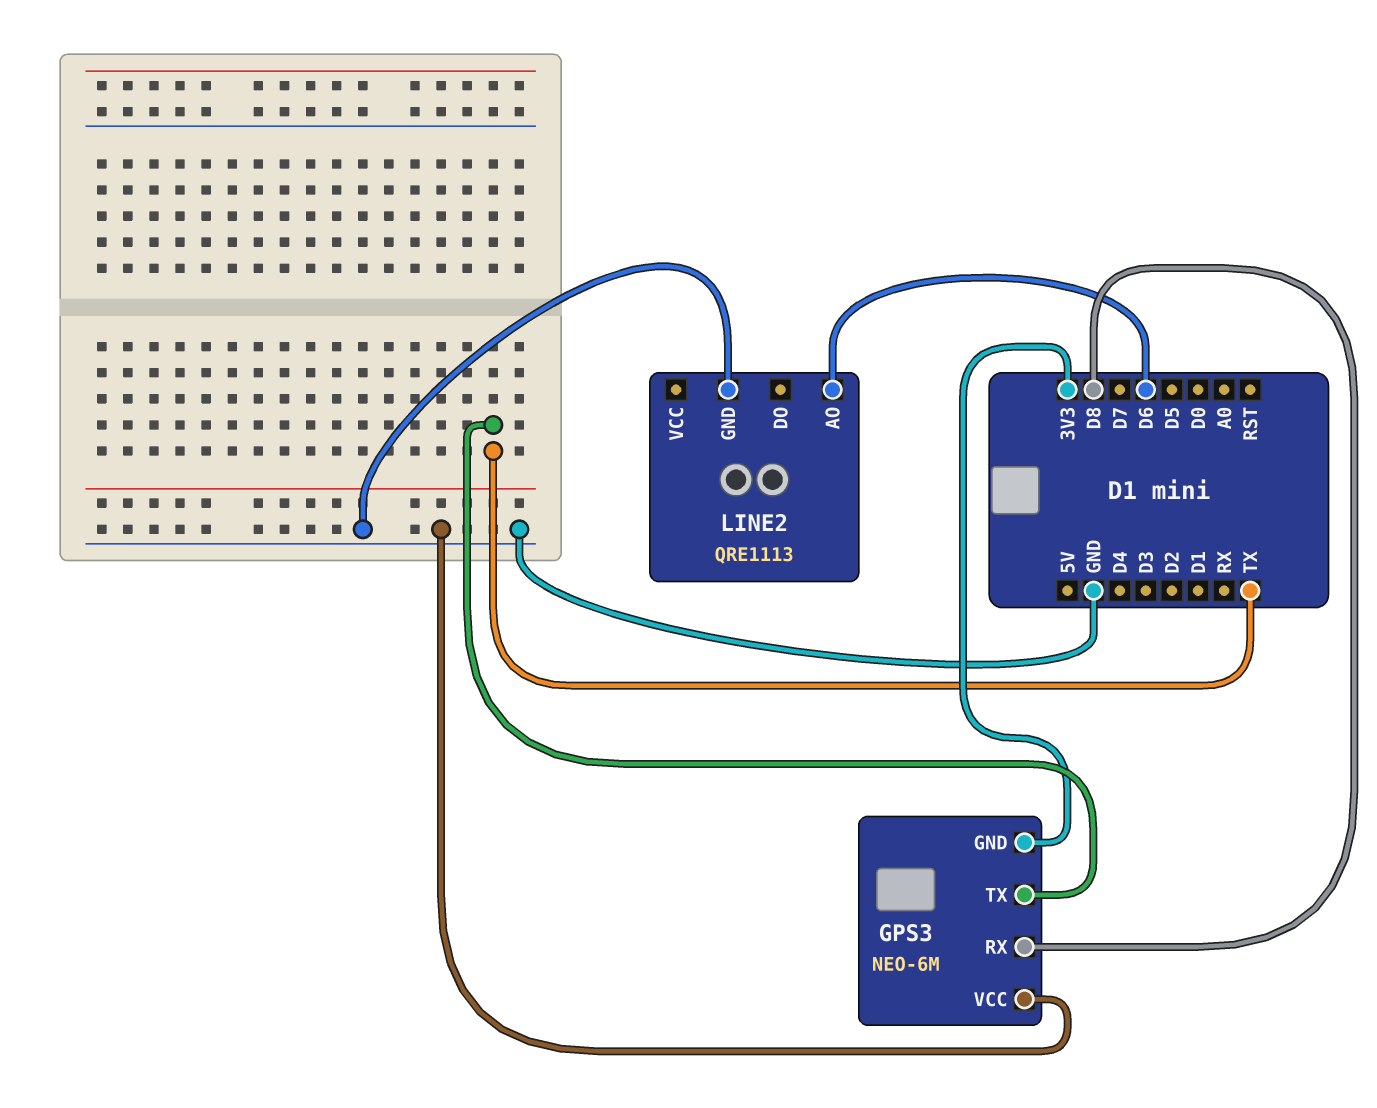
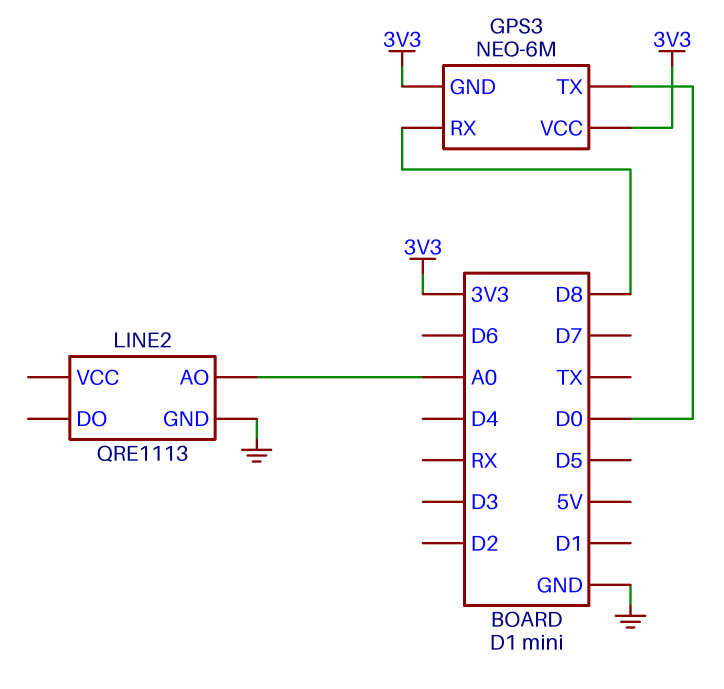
GPS3 pin TX: TX -> D0
GPS3 pin VCC: GND -> 3V3
LINE2 pin AO: D6 -> A0

